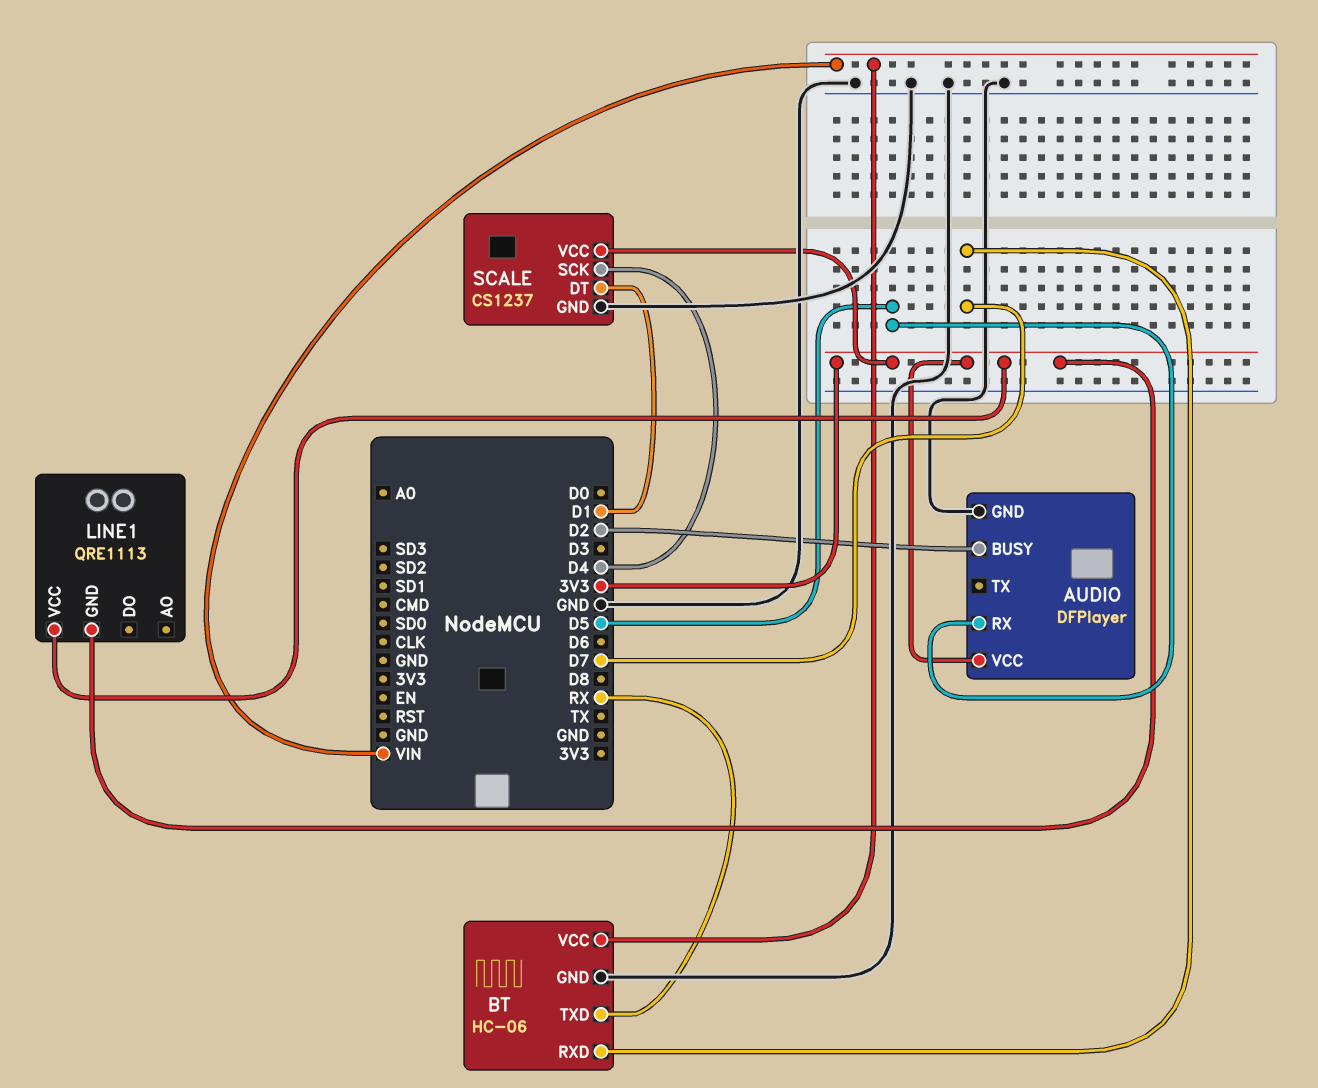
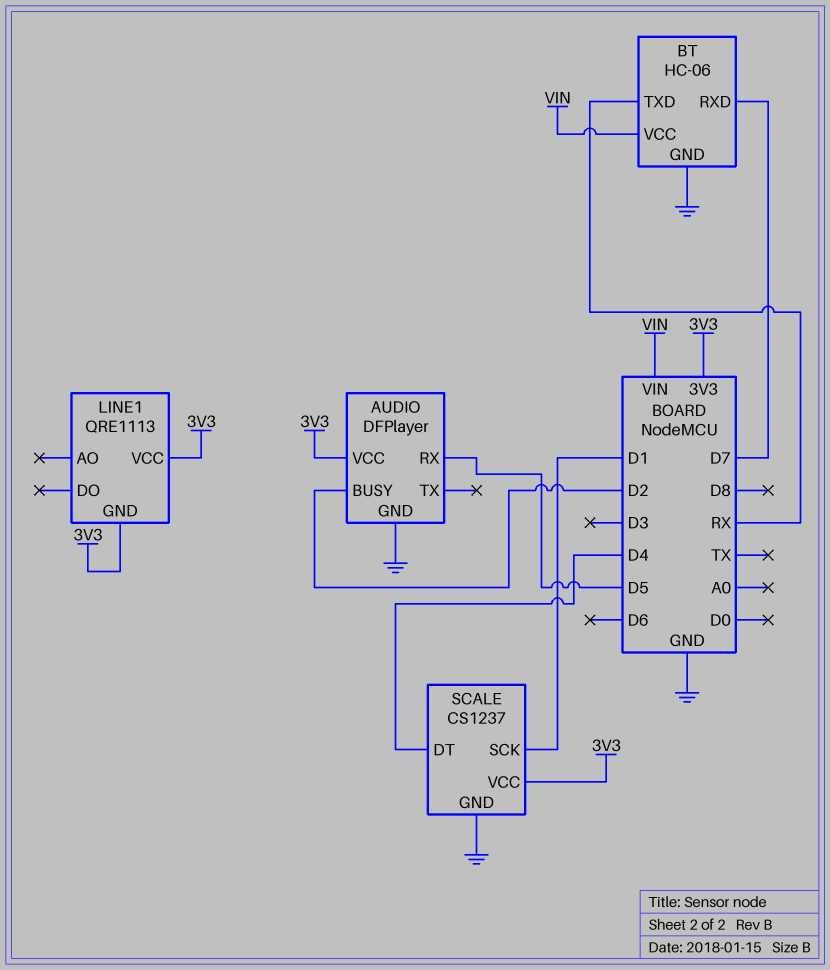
SCALE pin DT: D1 -> D4
SCALE pin SCK: D4 -> D1

